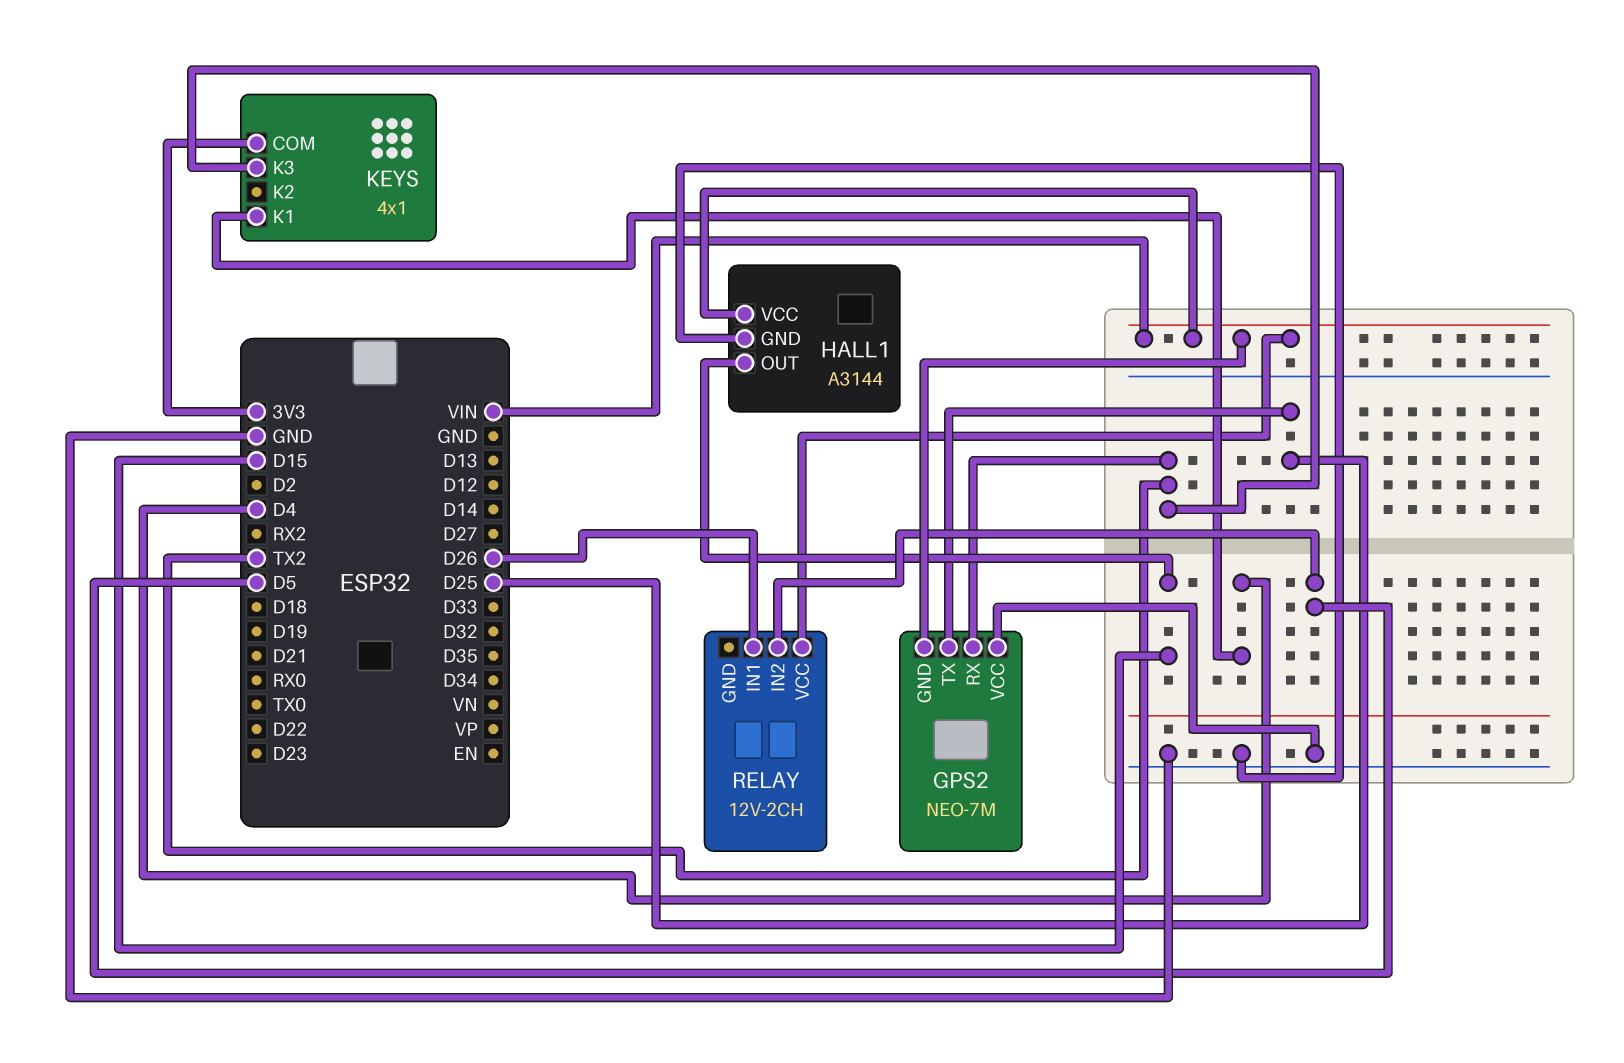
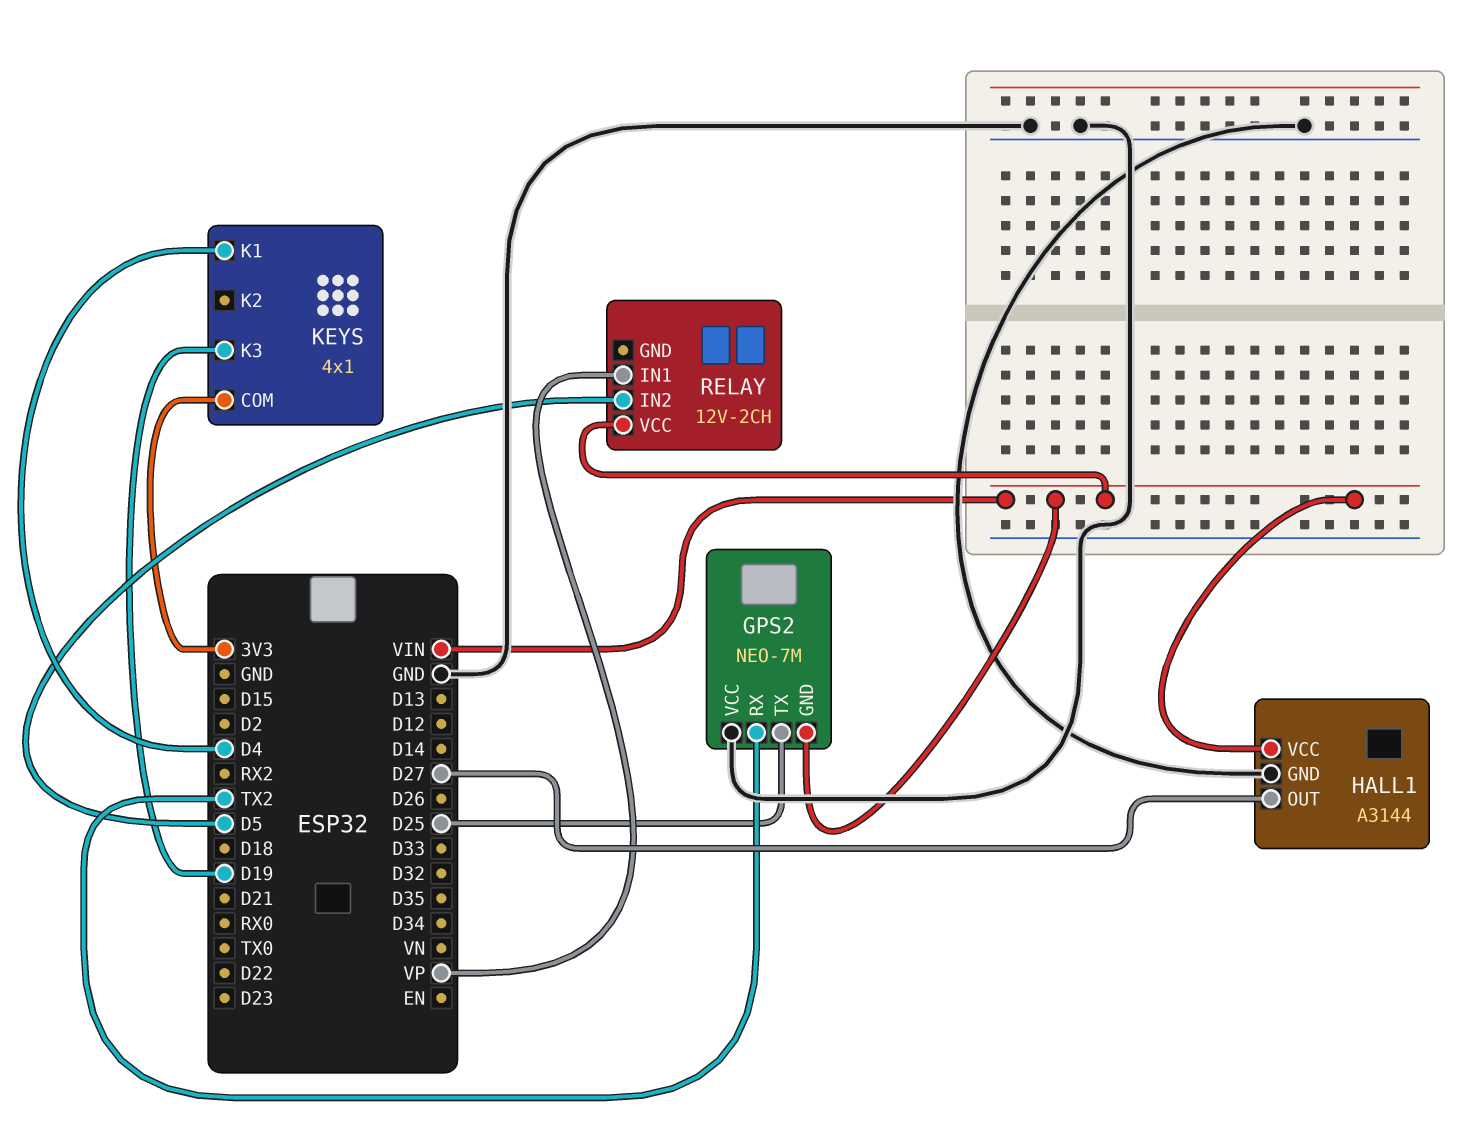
HALL1 pin OUT: D15 -> D27
KEYS pin K3: TX2 -> D19
RELAY pin IN1: D26 -> VP

